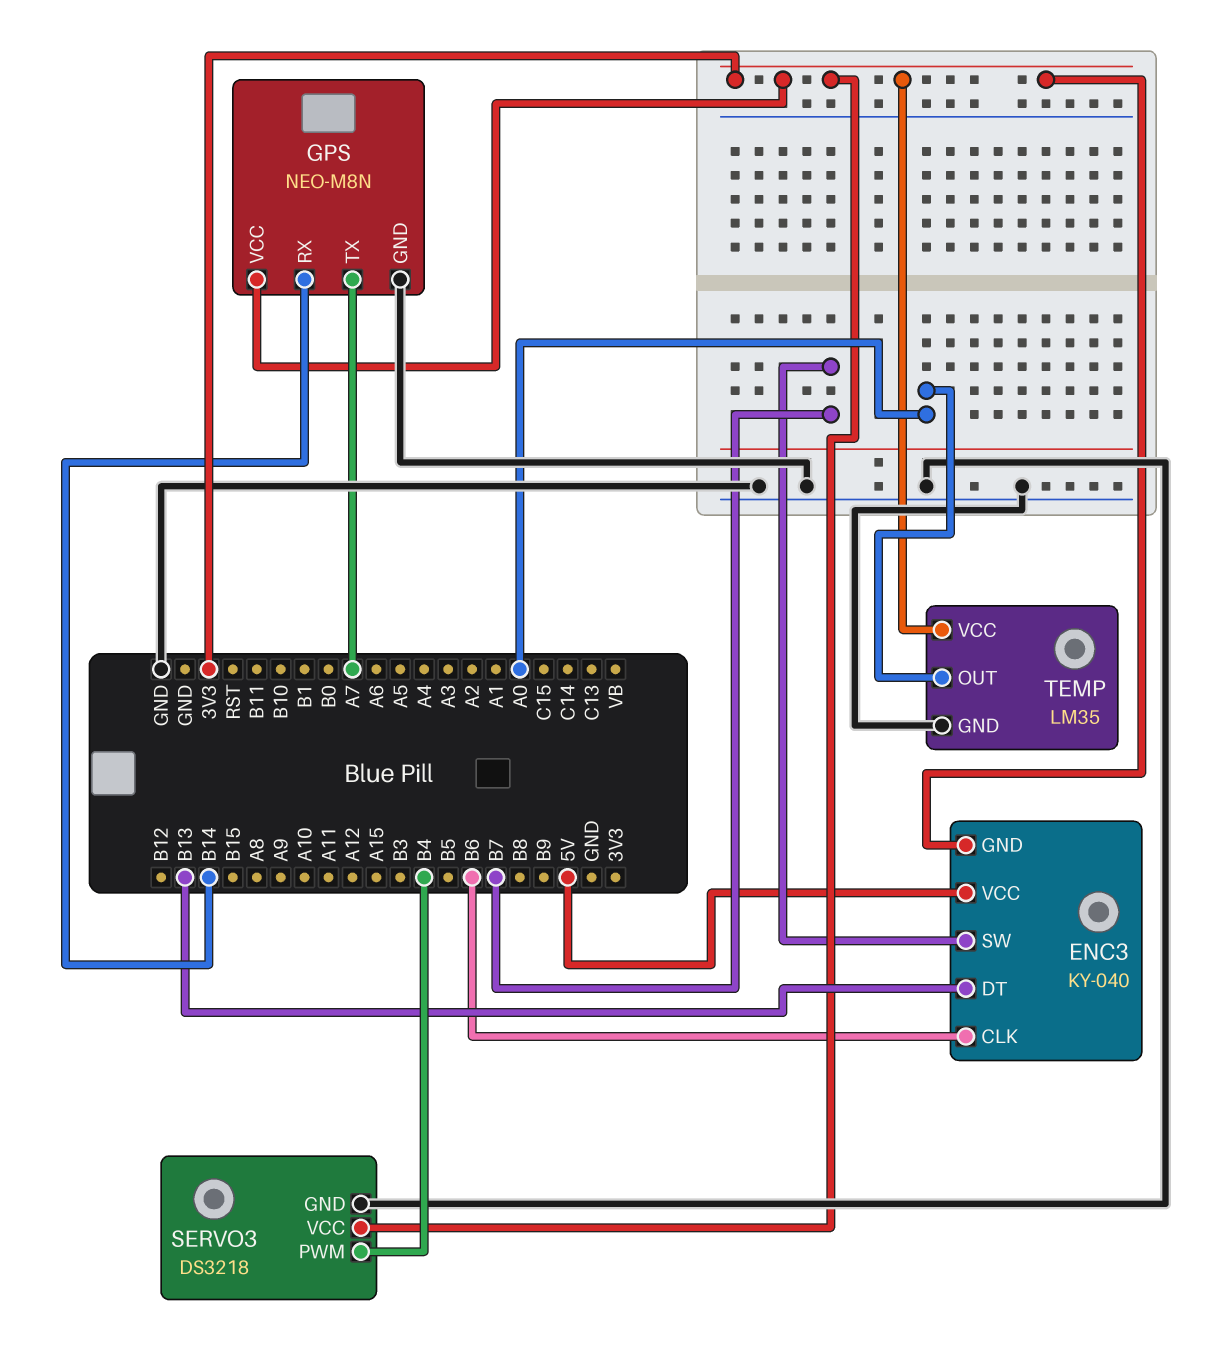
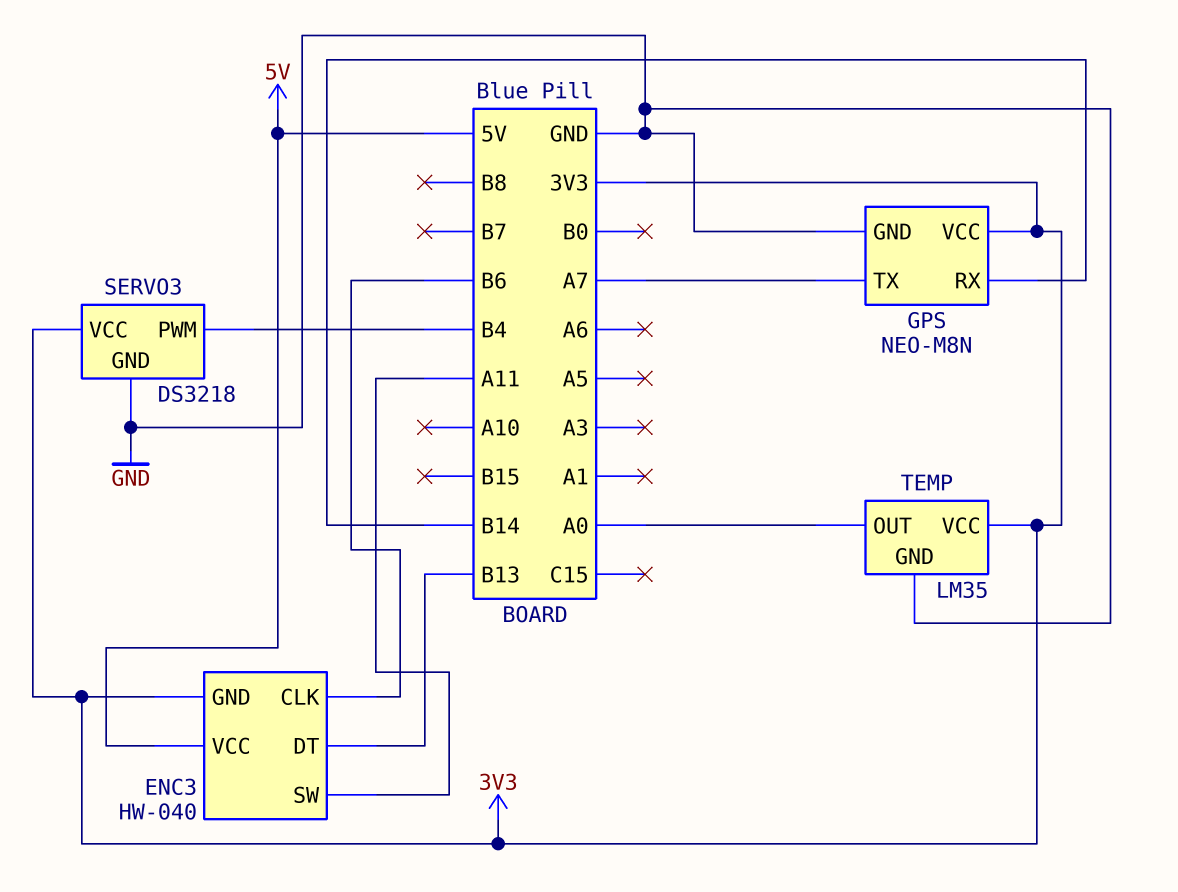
ENC3: KY-040 -> HW-040
ENC3 pin SW: B7 -> A11

